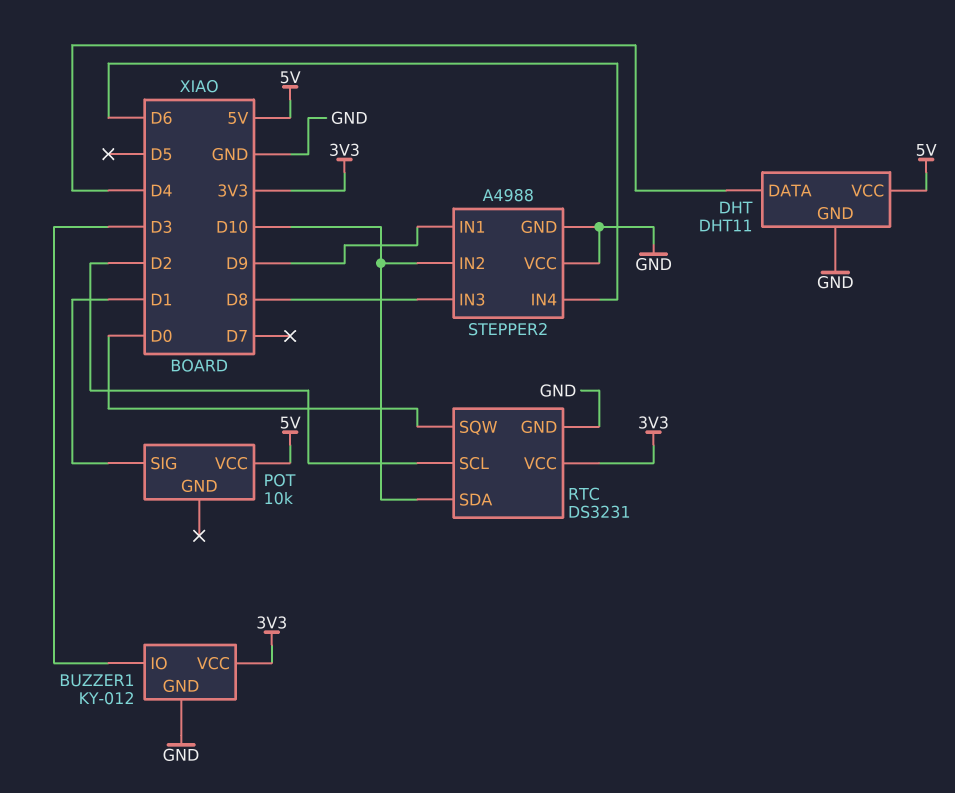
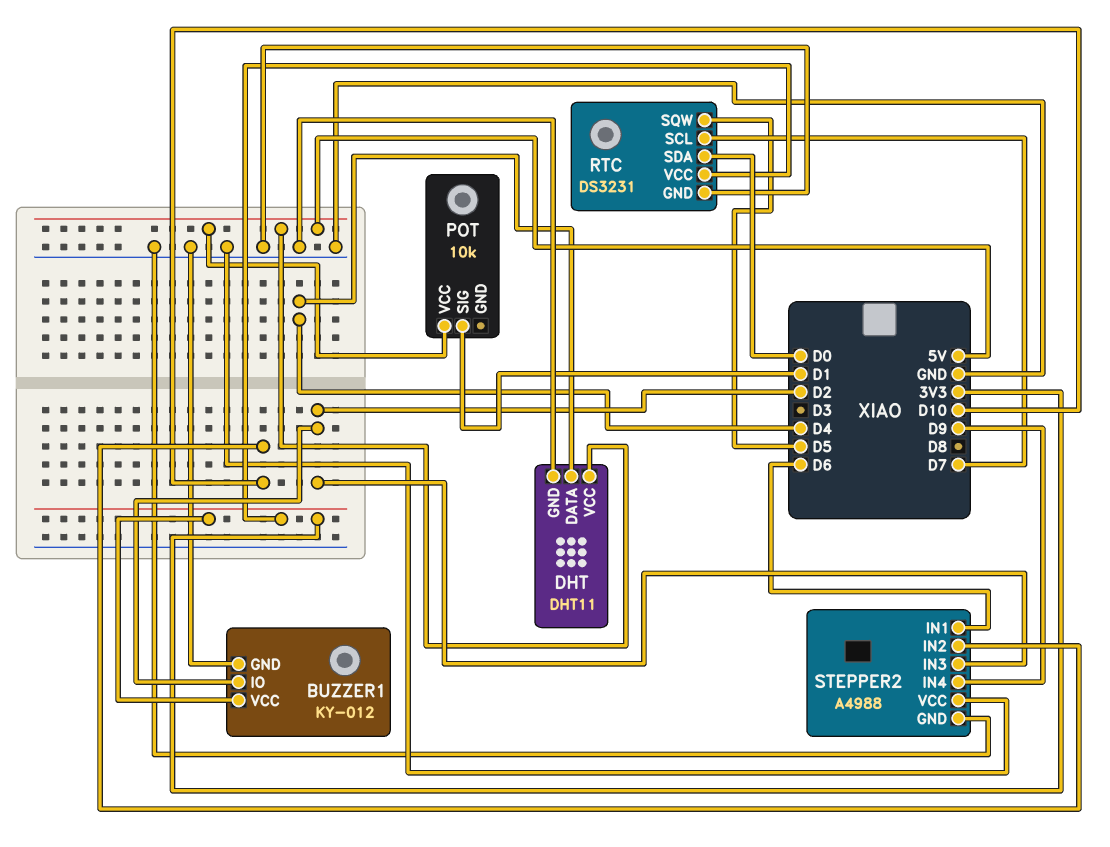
BUZZER1 pin IO: D3 -> D2
RTC pin SCL: D2 -> D7
RTC pin SDA: D10 -> D0
RTC pin SQW: D0 -> D5
STEPPER2 pin IN1: D9 -> D6
STEPPER2 pin IN3: D8 -> D2
STEPPER2 pin IN4: D6 -> D9

